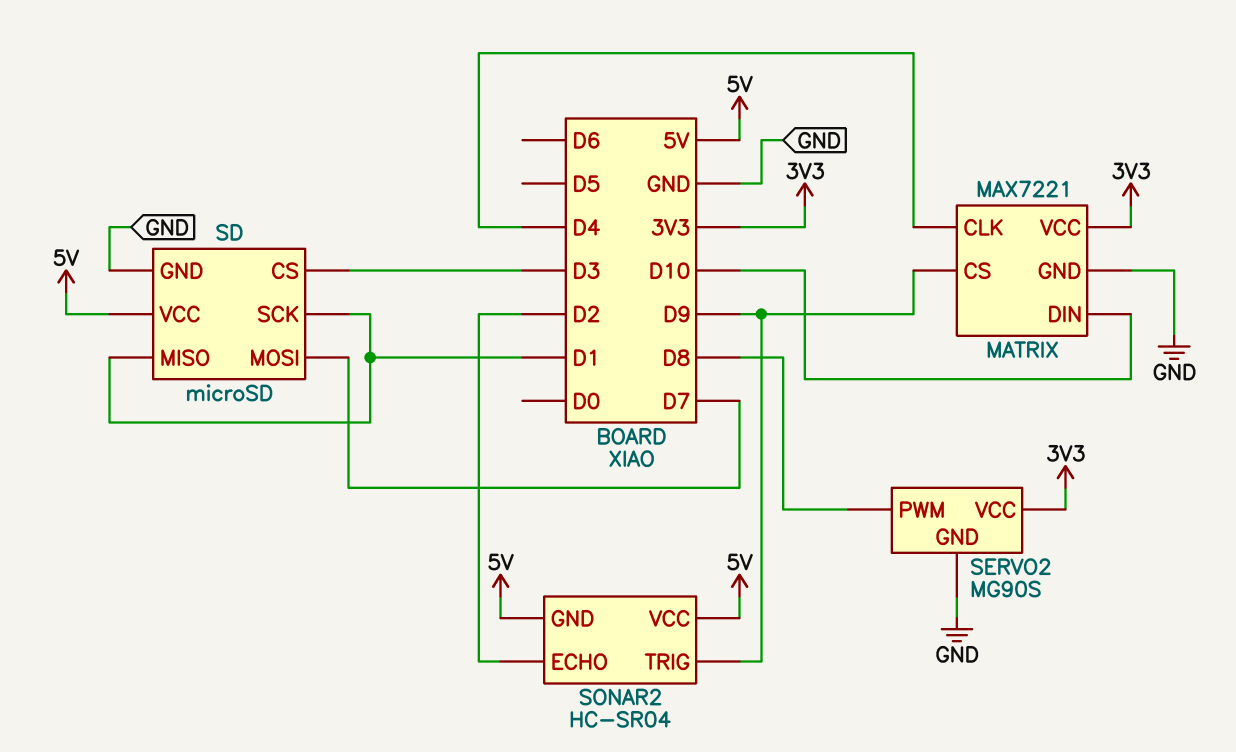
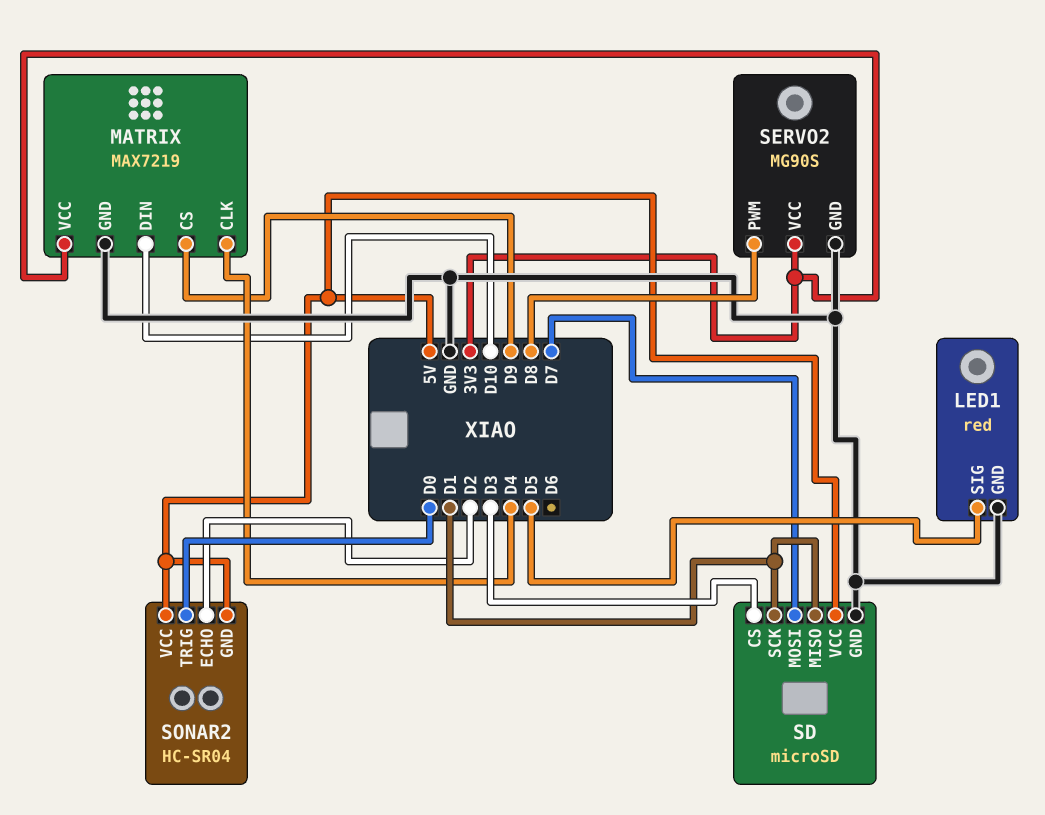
LED1: none -> red
LED1 pin GND: none -> GND
LED1 pin SIG: none -> D5
MATRIX: MAX7221 -> MAX7219
SONAR2 pin TRIG: D9 -> D0

